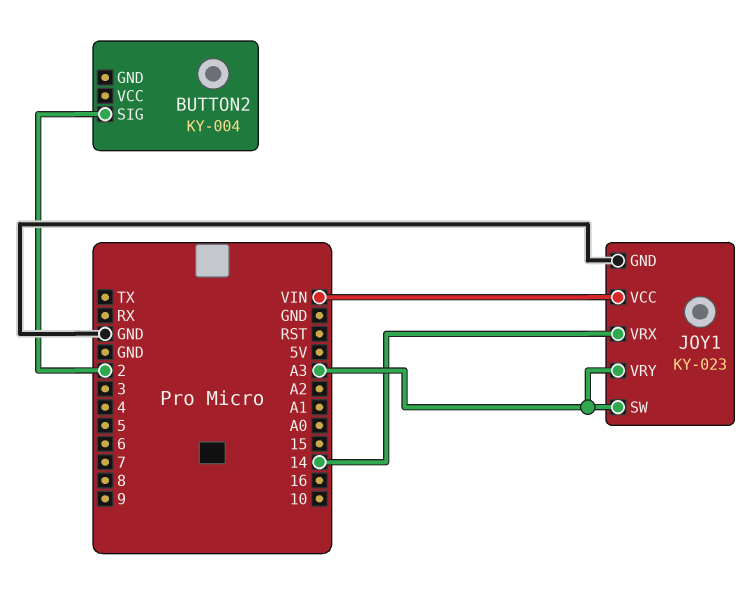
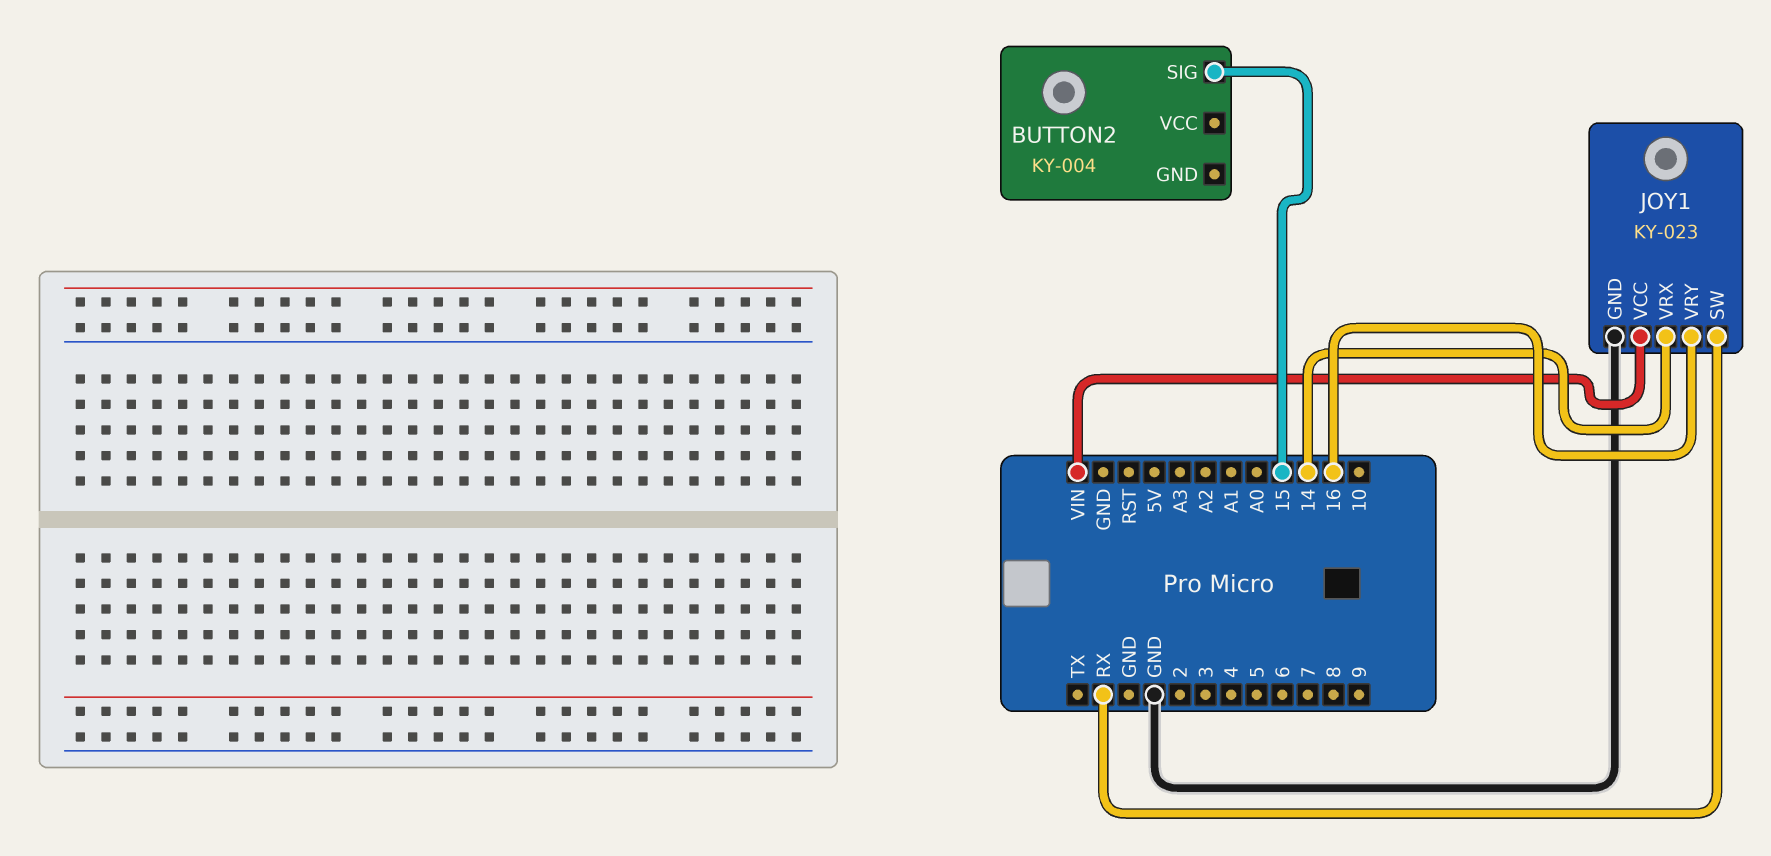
BUTTON2 pin SIG: 2 -> 15
JOY1 pin SW: A3 -> RX
JOY1 pin VRY: A3 -> 16

